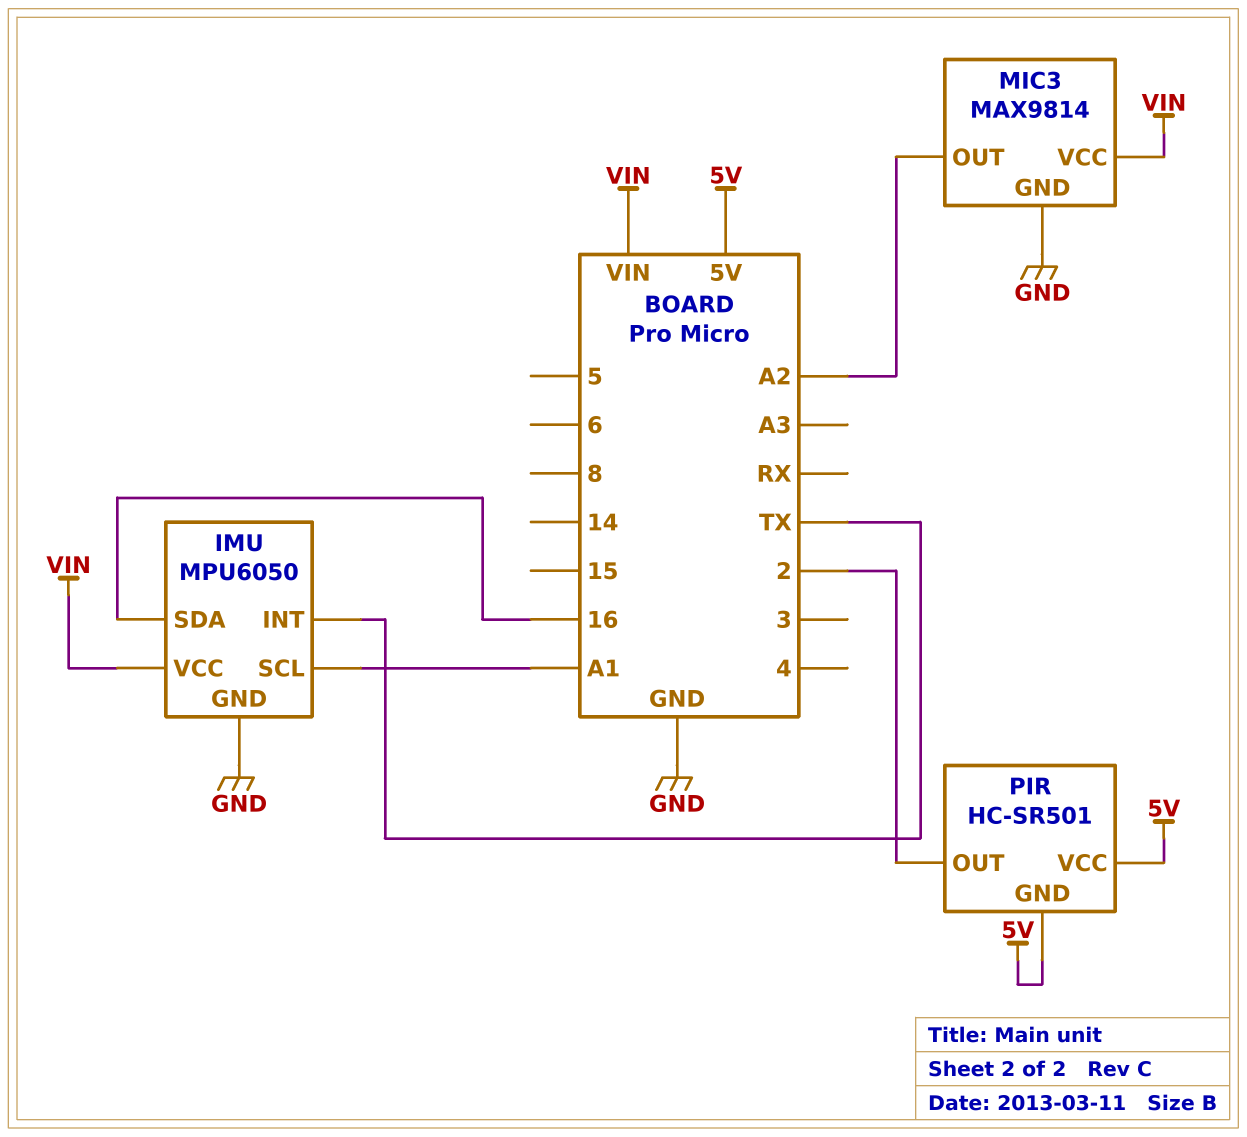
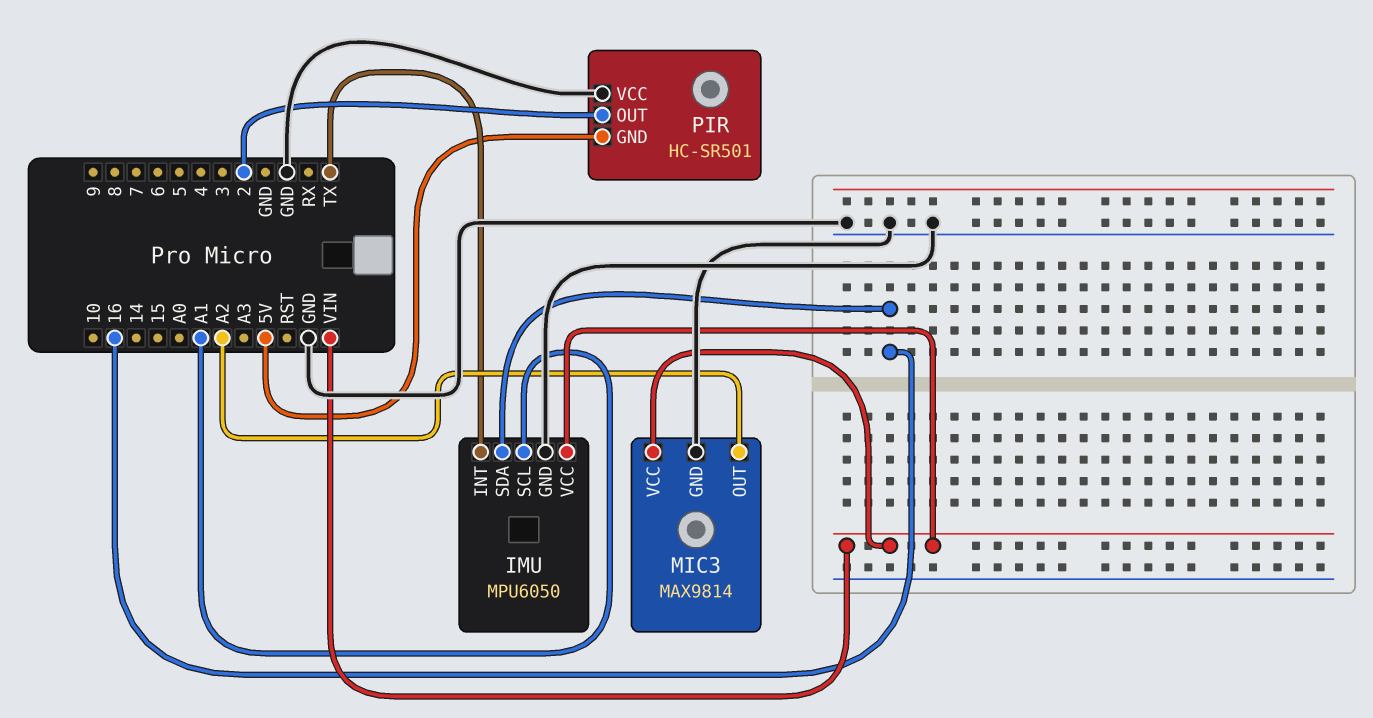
PIR pin VCC: 5V -> GND

